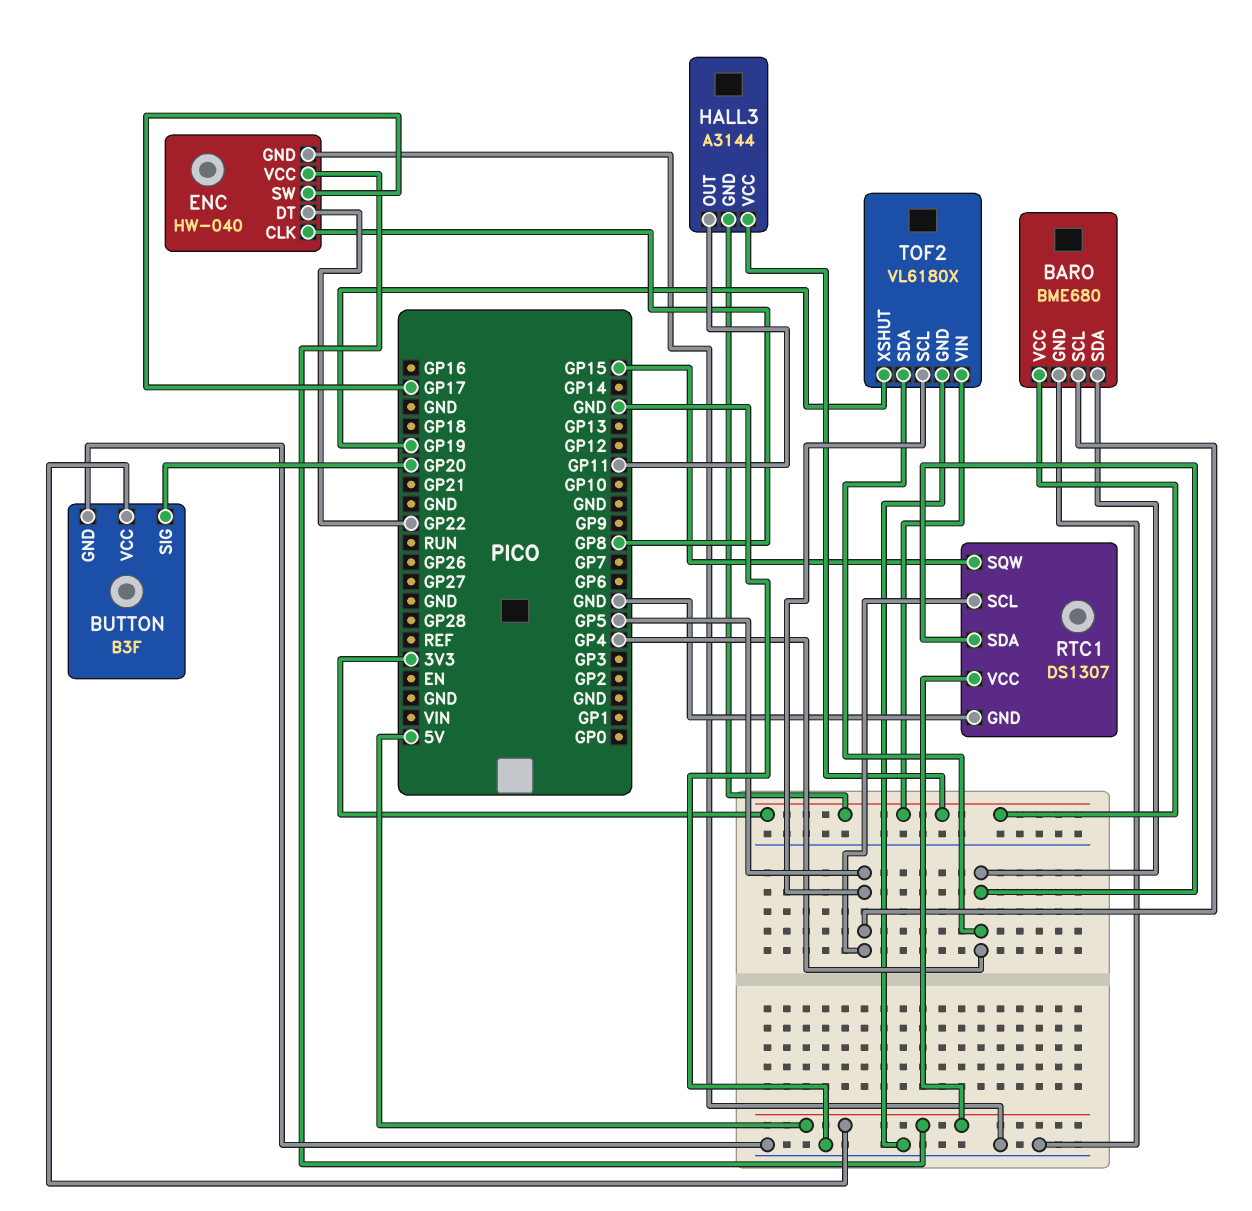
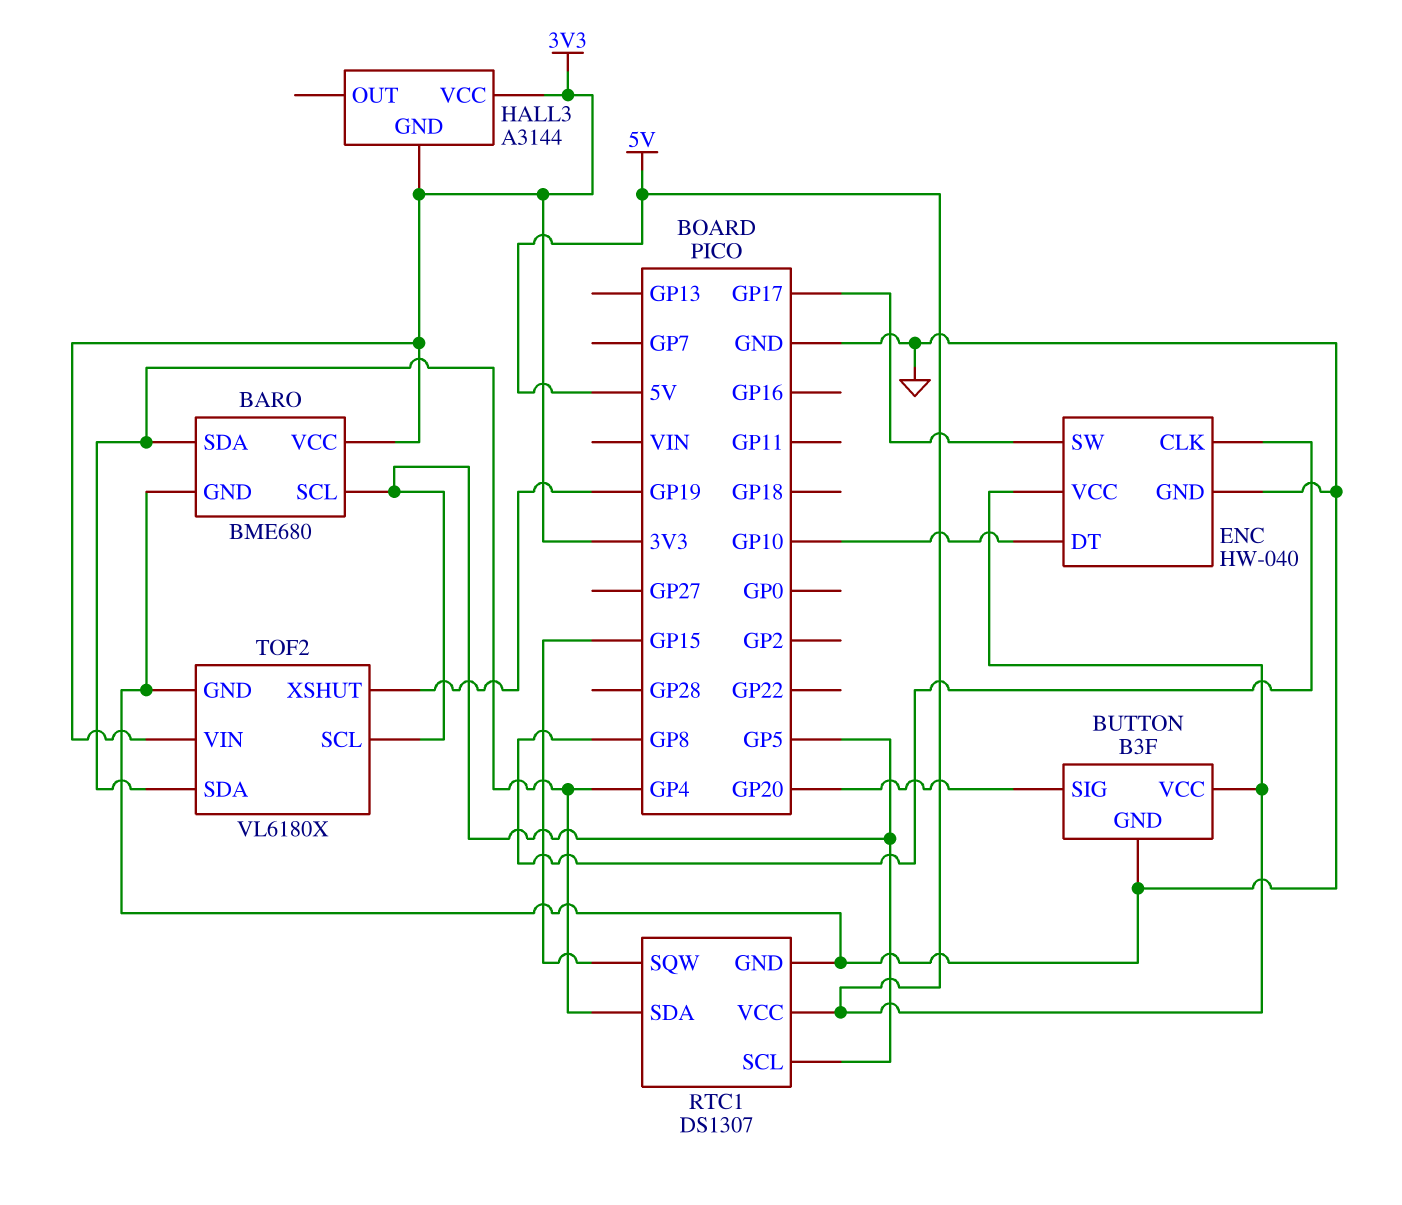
ENC pin DT: GP22 -> GP10
HALL3 pin OUT: GP11 -> none

